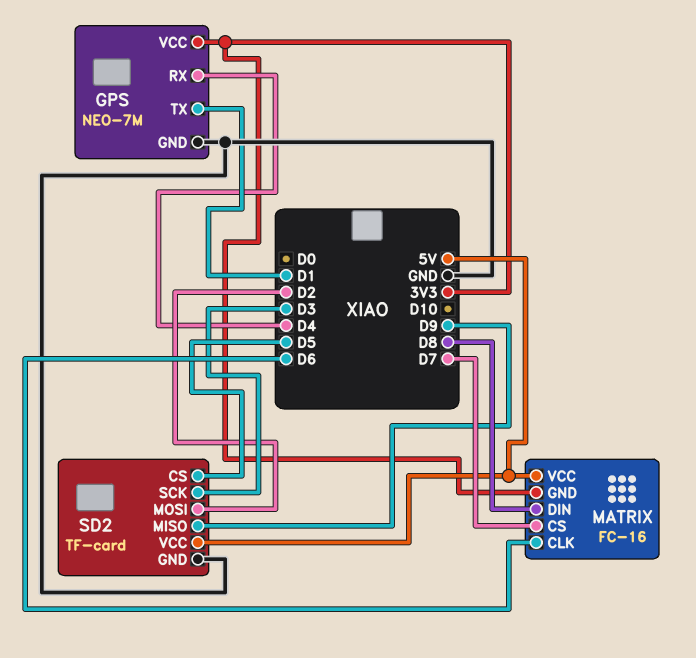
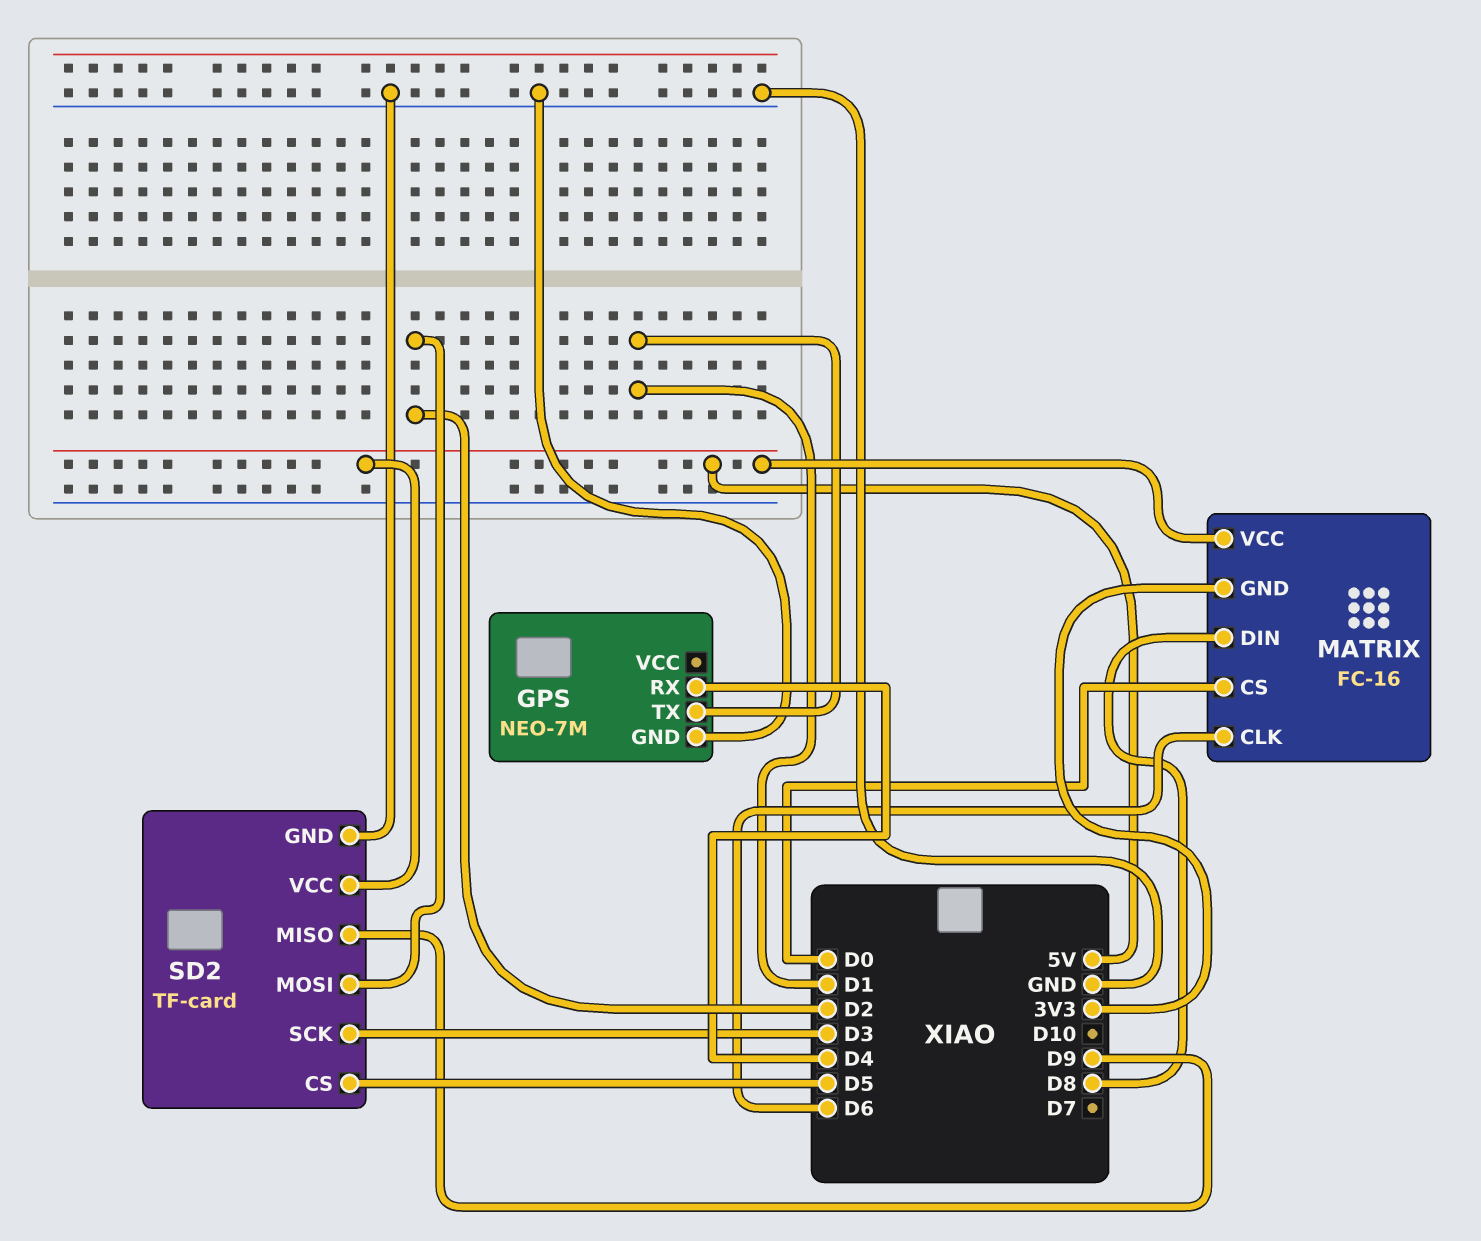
GPS pin VCC: 3V3 -> none
MATRIX pin CS: D7 -> D0

